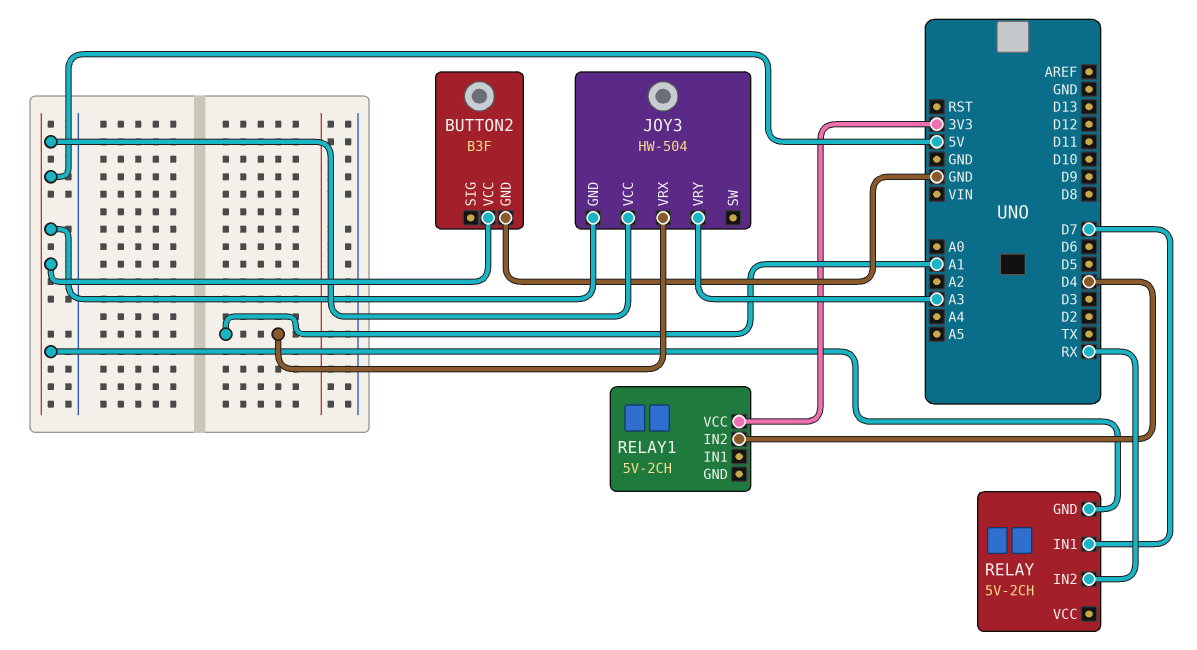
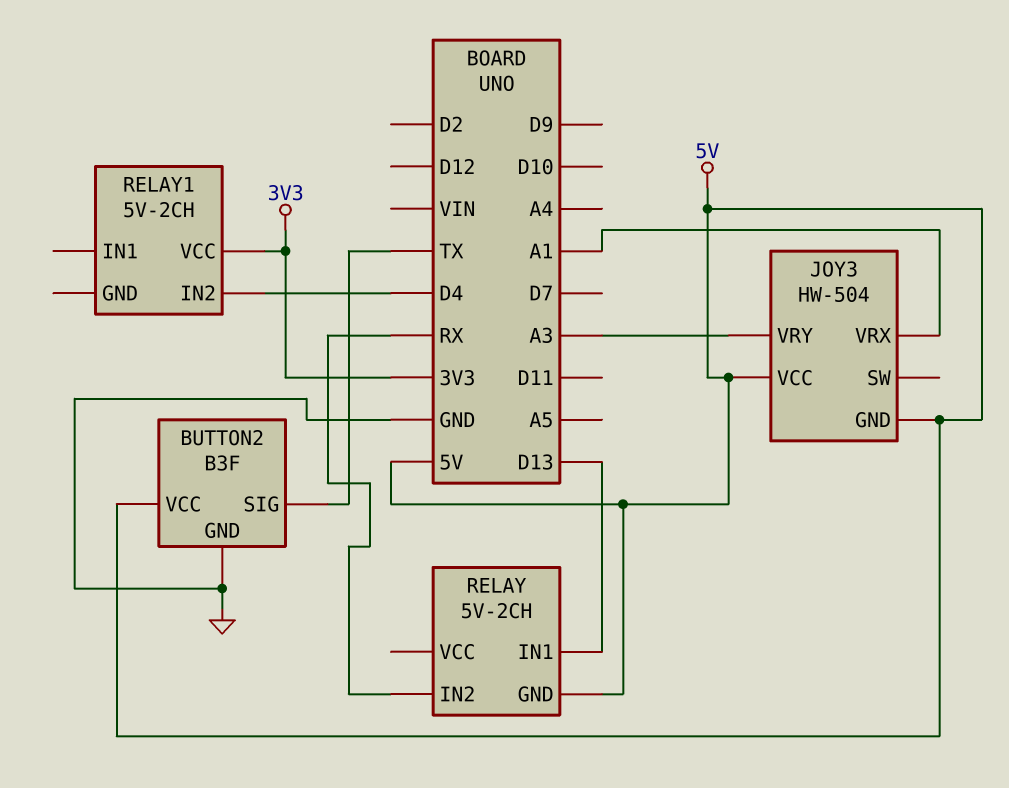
BUTTON2 pin SIG: none -> TX
RELAY pin IN1: D7 -> D13

